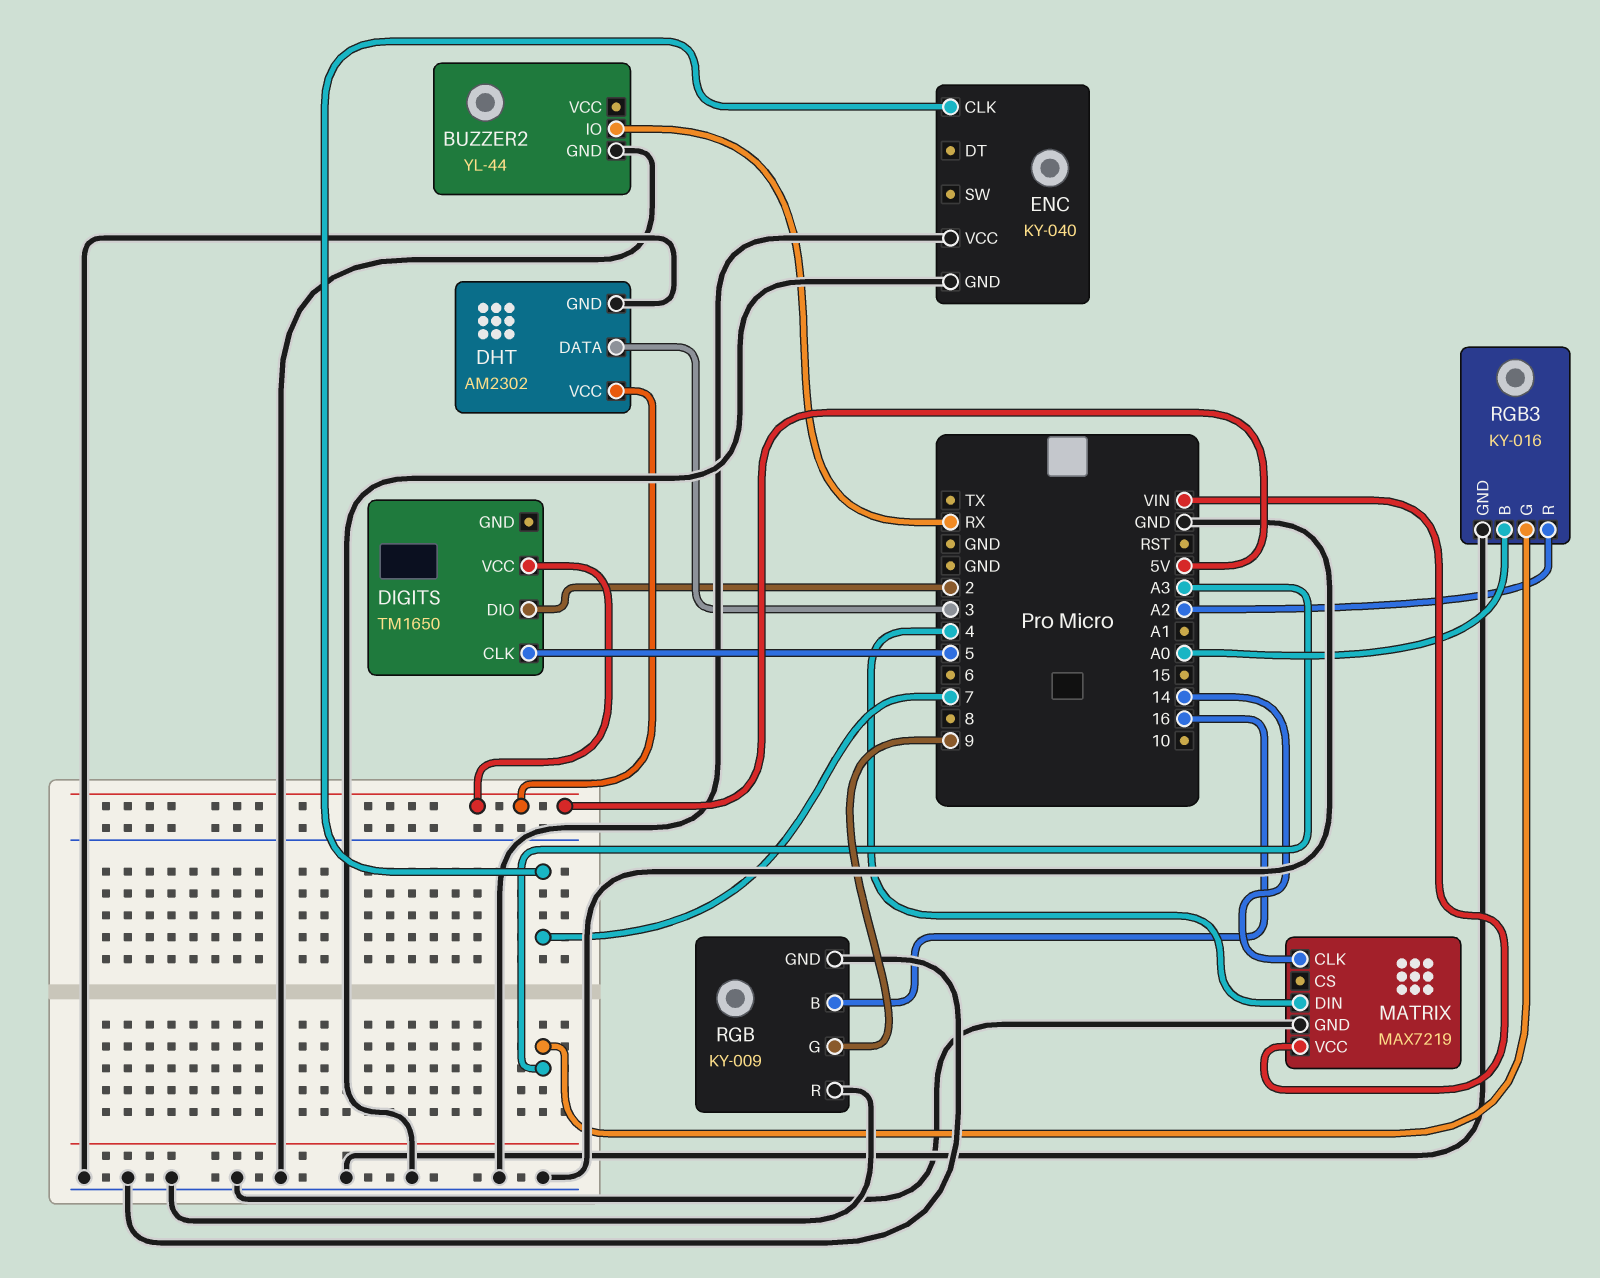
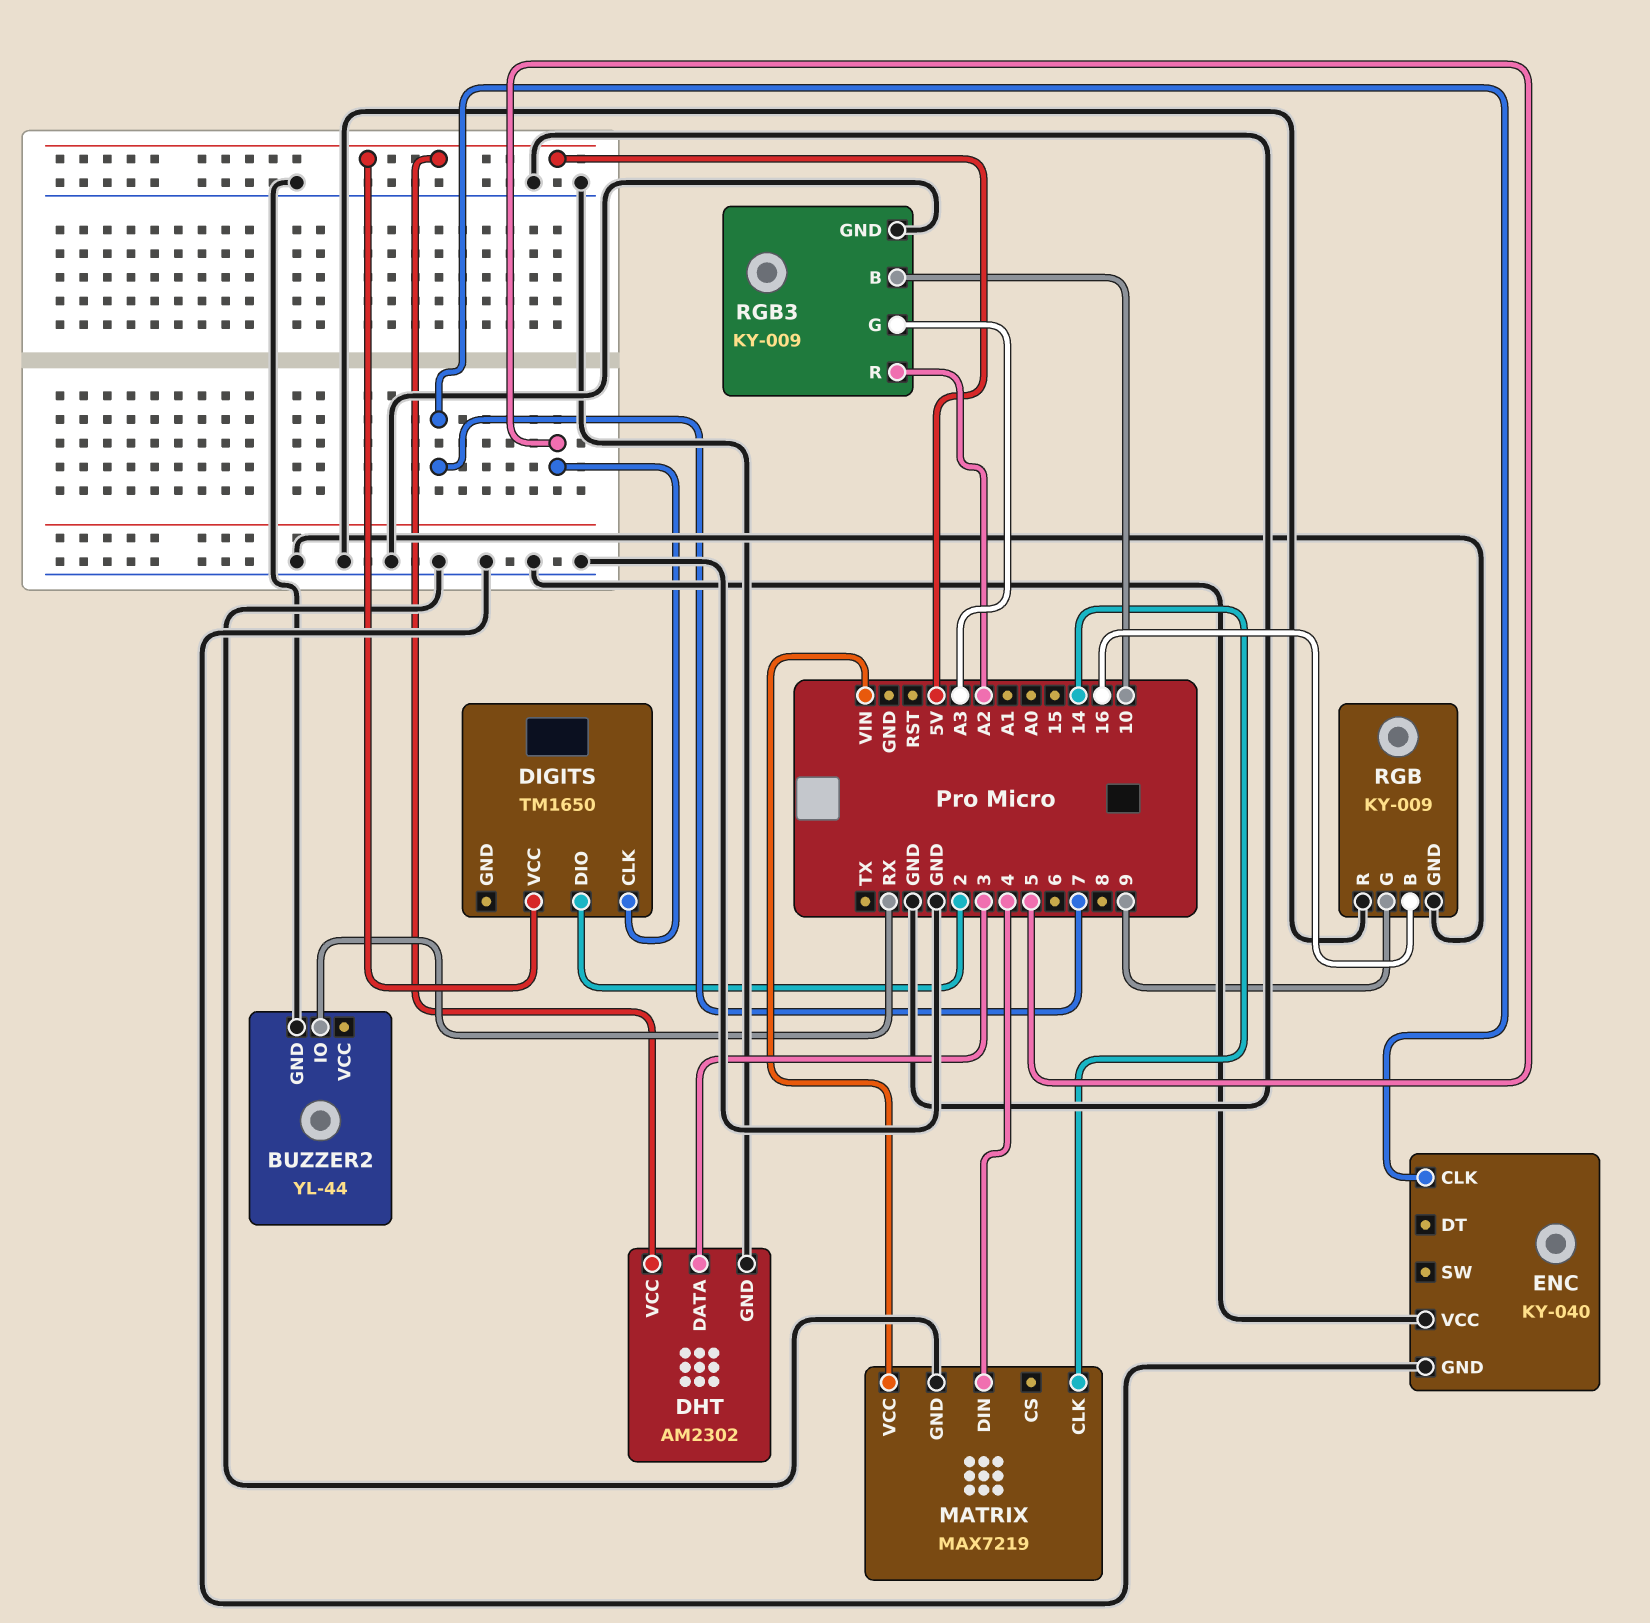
RGB3: KY-016 -> KY-009
RGB3 pin B: A0 -> 10

